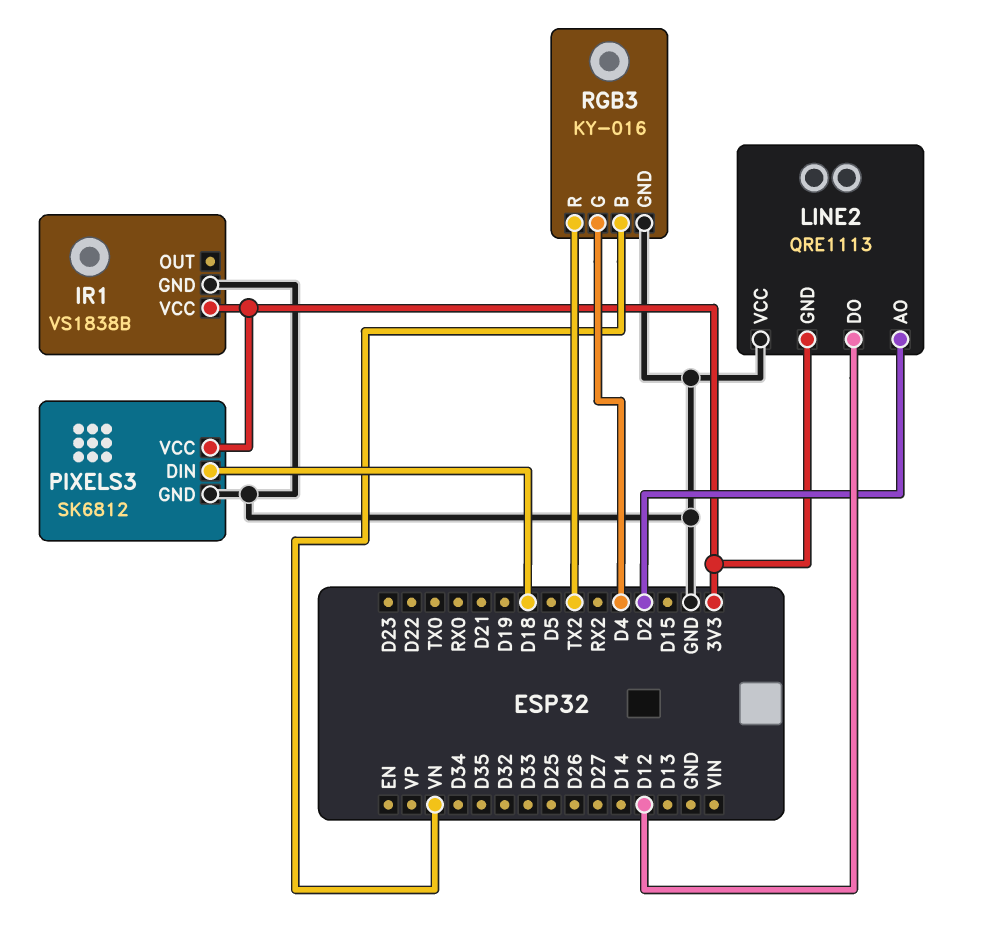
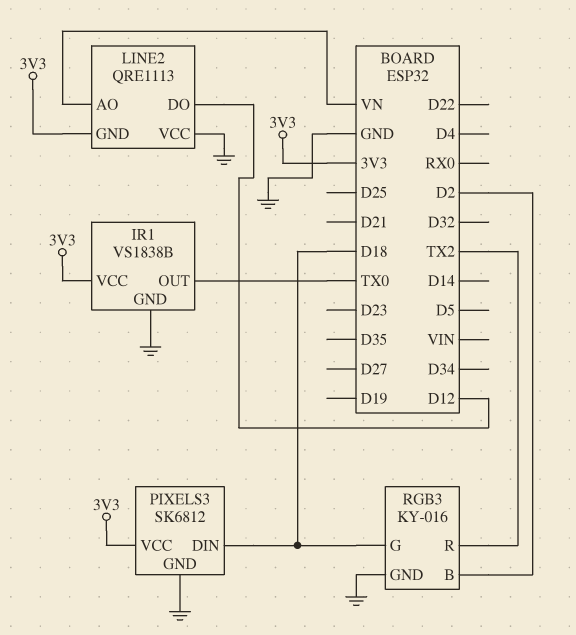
IR1 pin OUT: none -> TX0
LINE2 pin AO: D2 -> VN
RGB3 pin B: VN -> D2
RGB3 pin G: D4 -> D18

